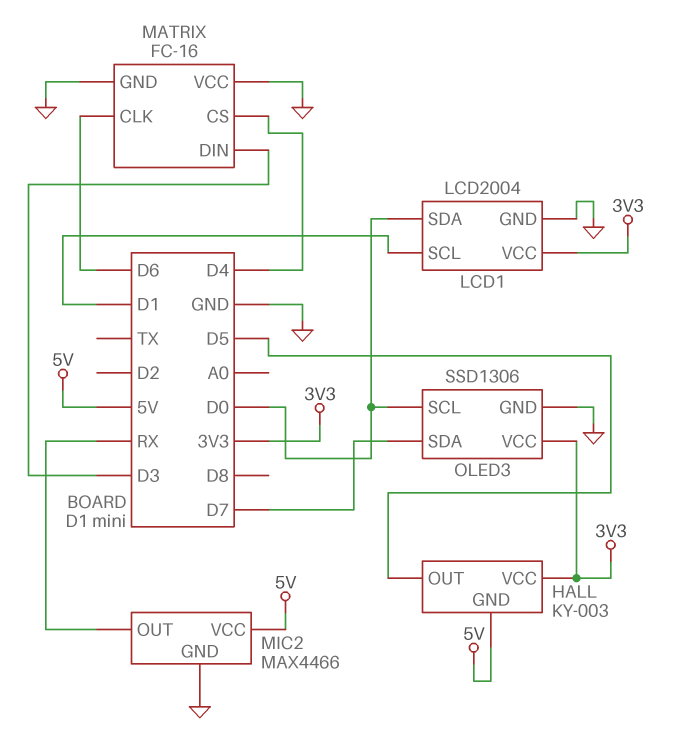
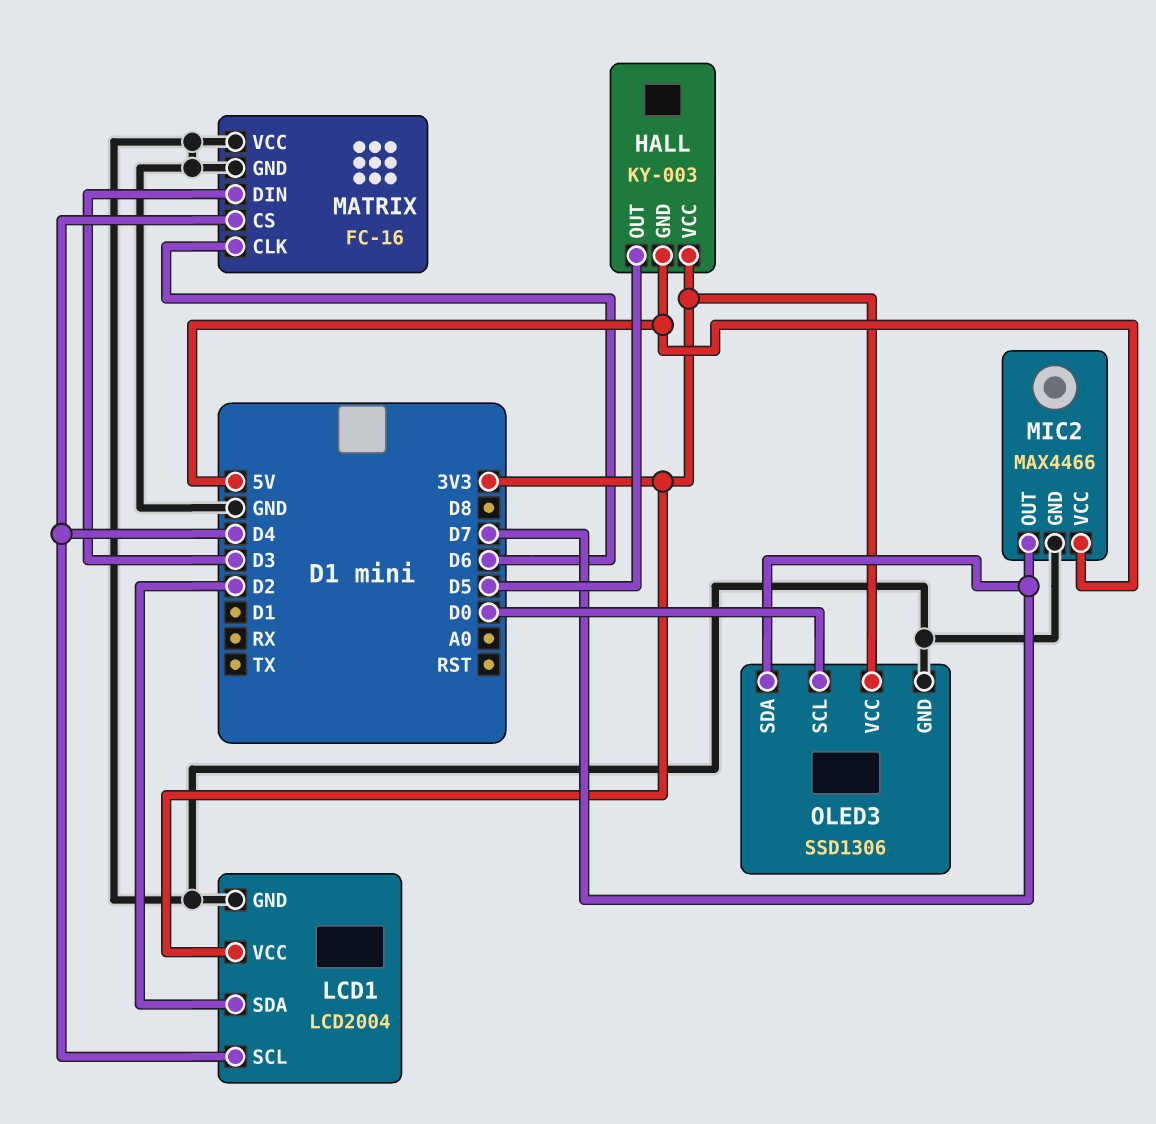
LCD1 pin SCL: D1 -> D4
LCD1 pin SDA: D0 -> D2
MIC2 pin OUT: RX -> D7

